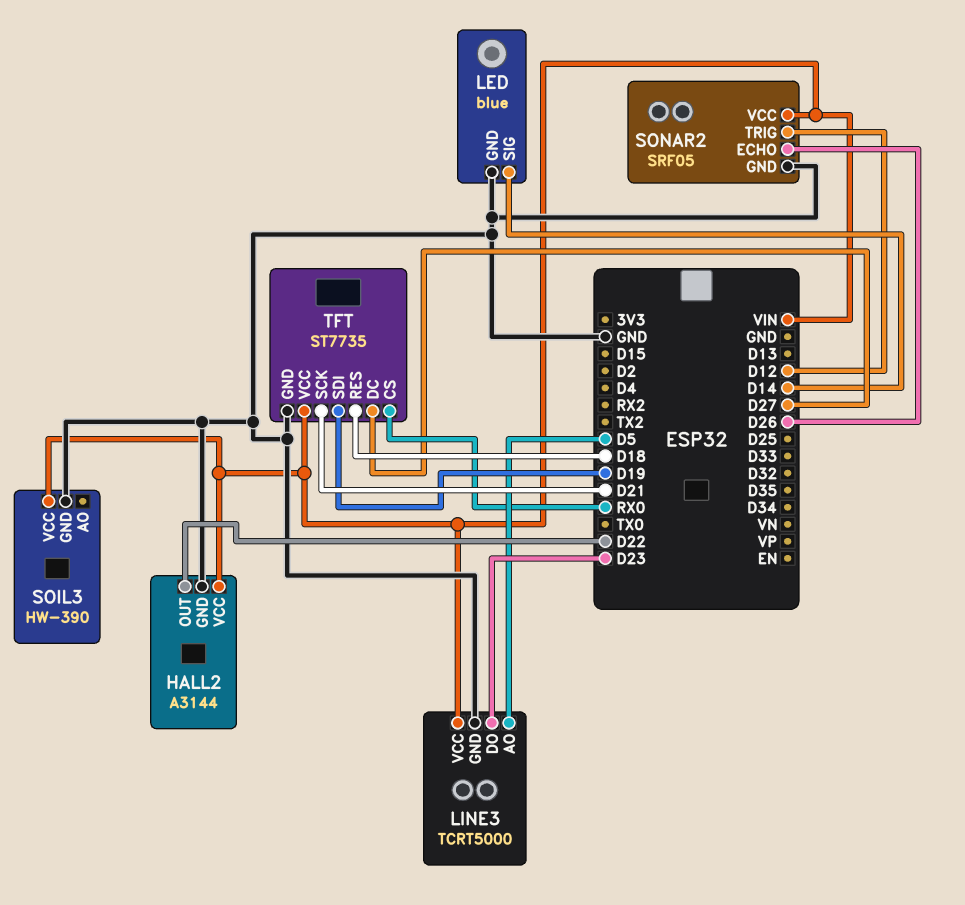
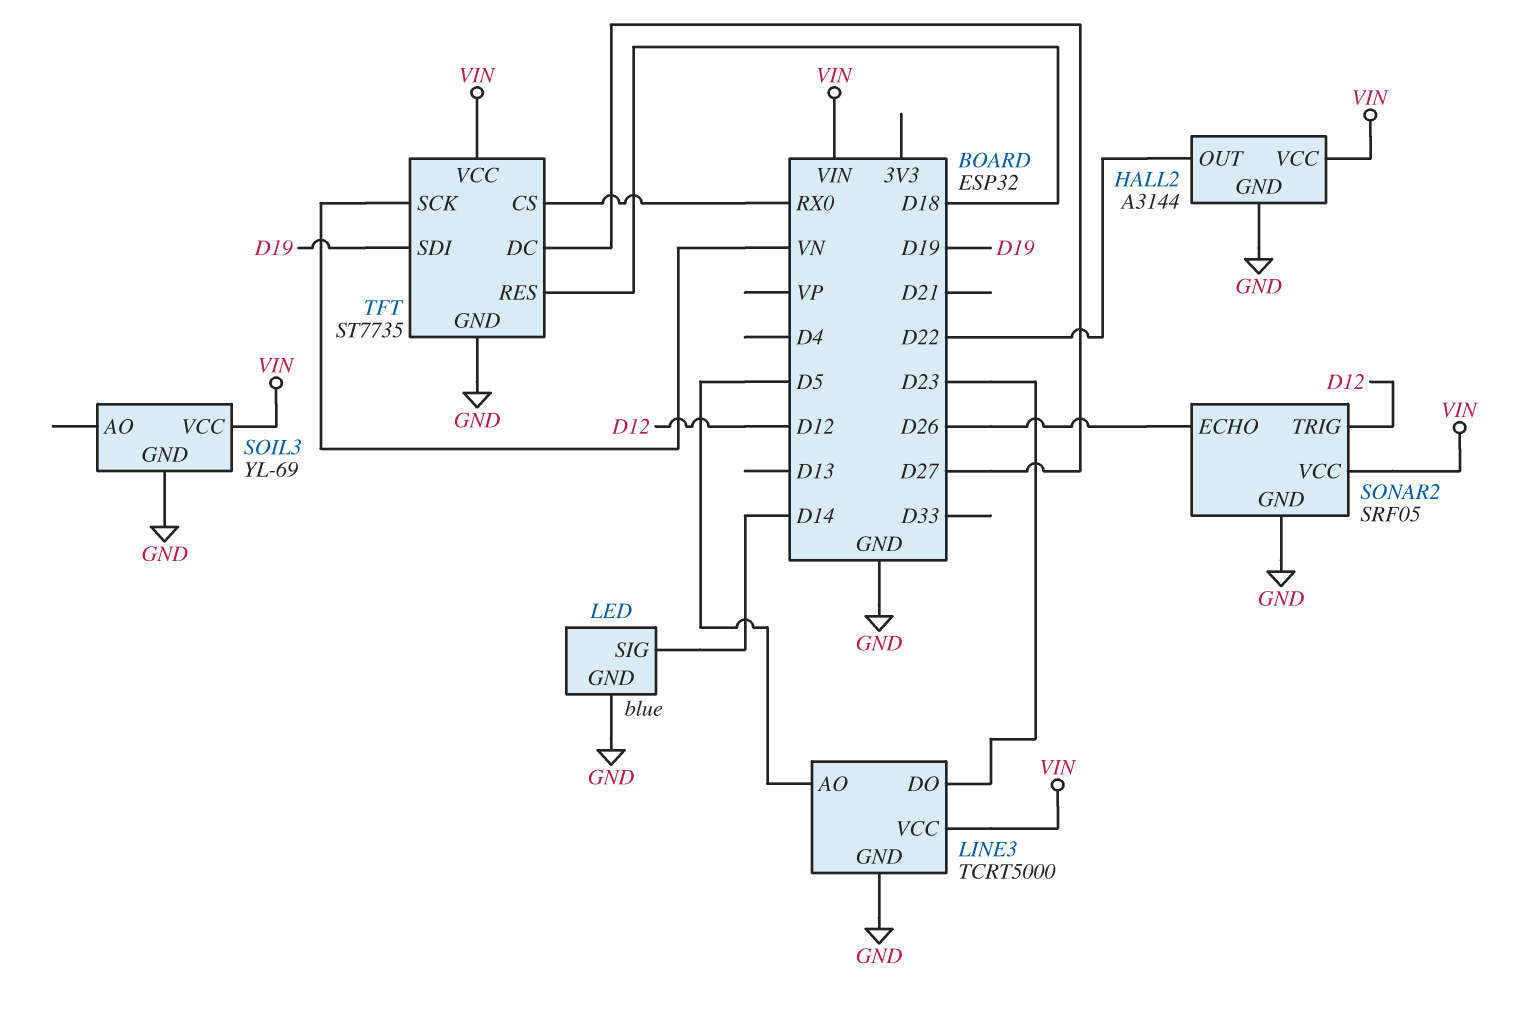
SOIL3: HW-390 -> YL-69
TFT pin SCK: D21 -> VN

